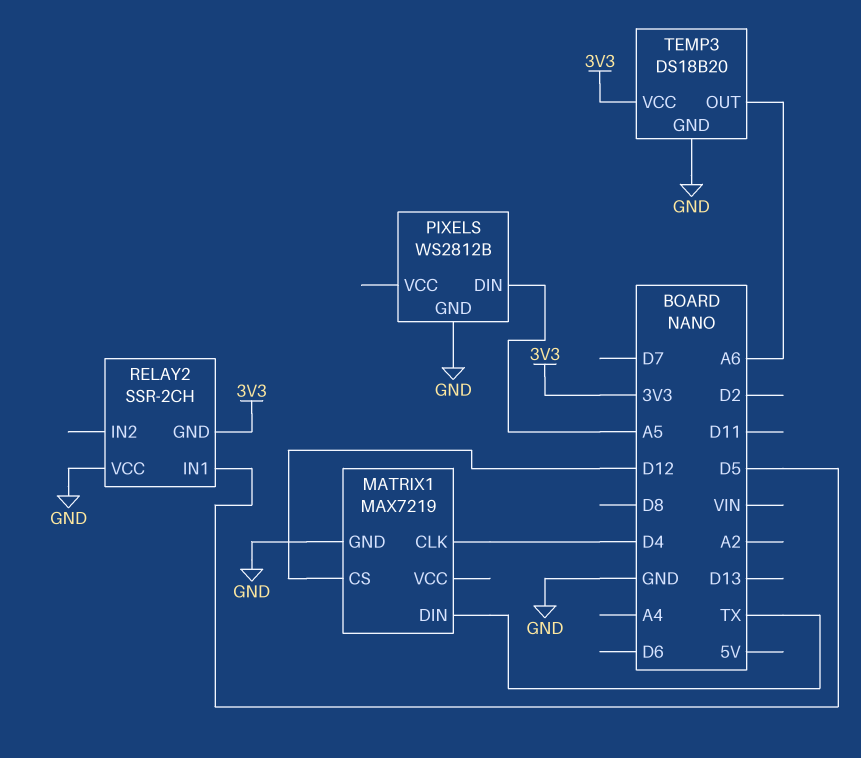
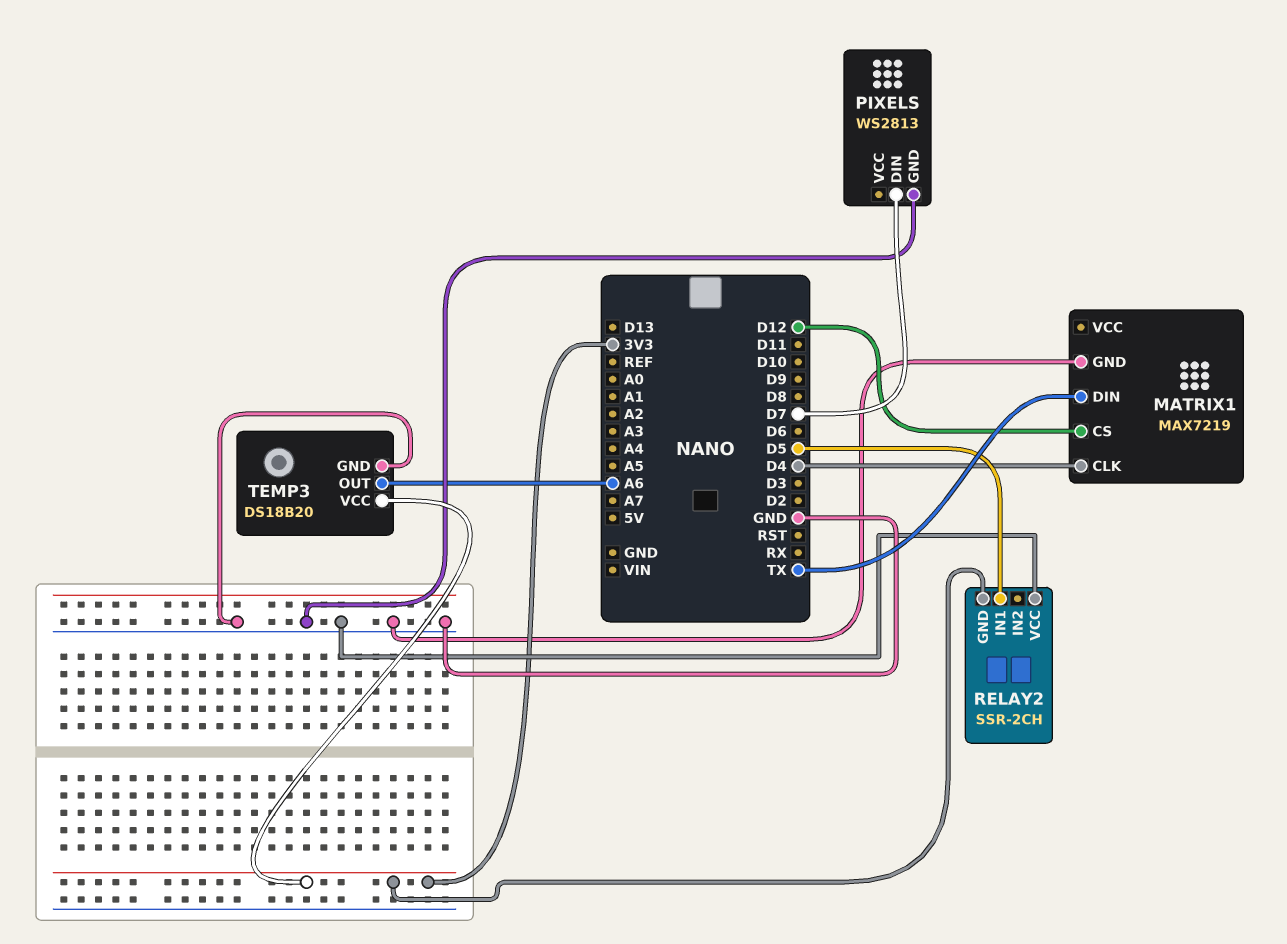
PIXELS: WS2812B -> WS2813
PIXELS pin DIN: A5 -> D7

